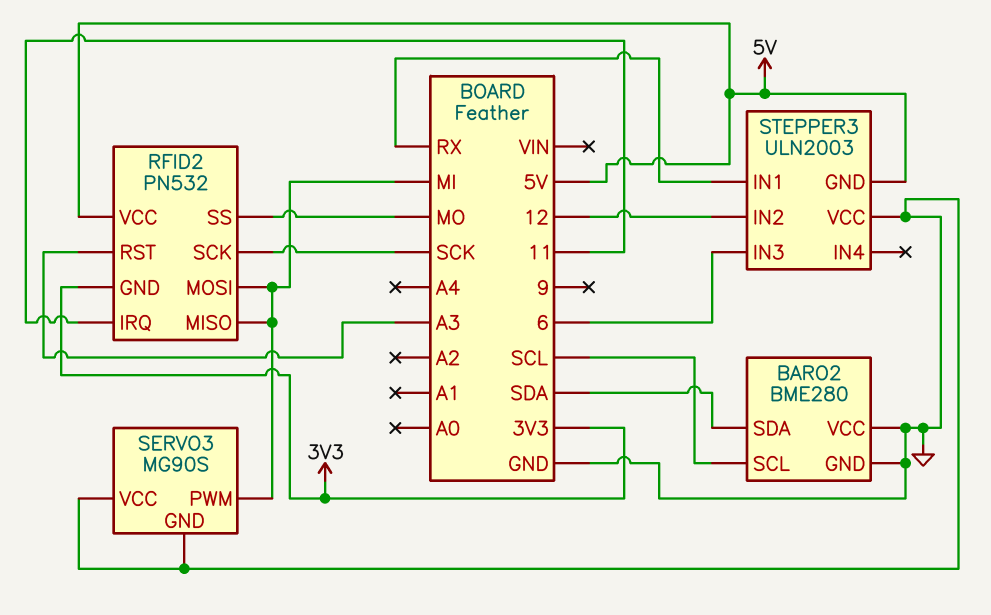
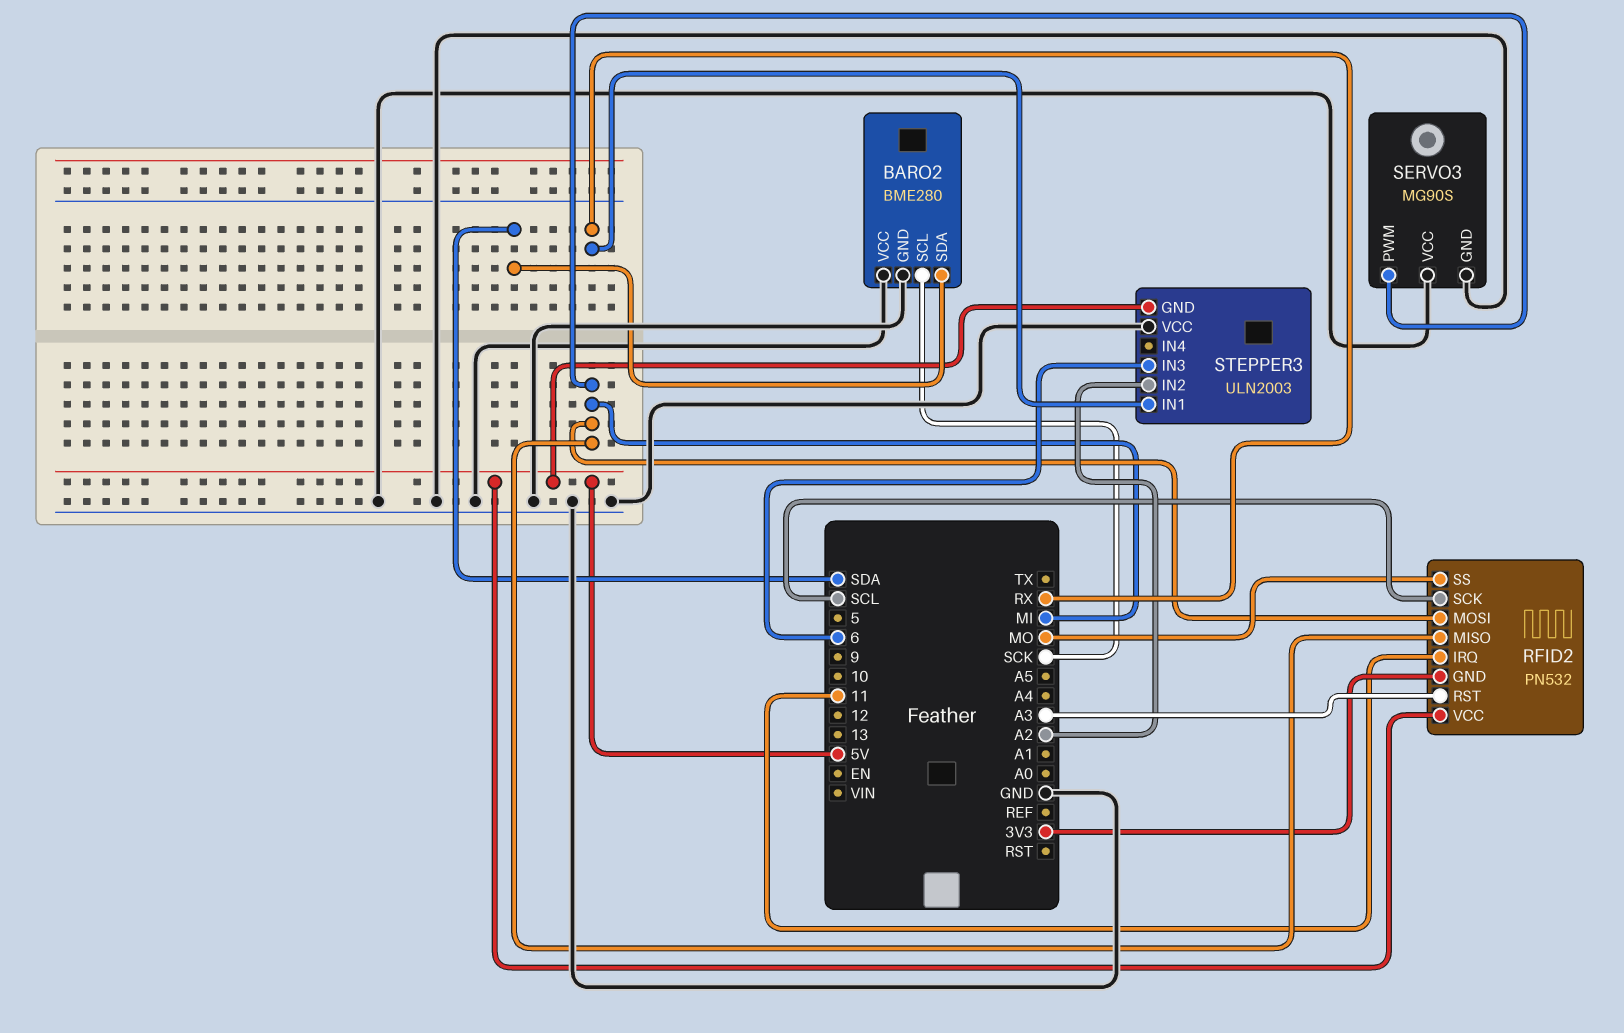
BARO2 pin SCL: SCL -> SCK
RFID2 pin SCK: SCK -> SCL
STEPPER3 pin IN2: 12 -> A2

